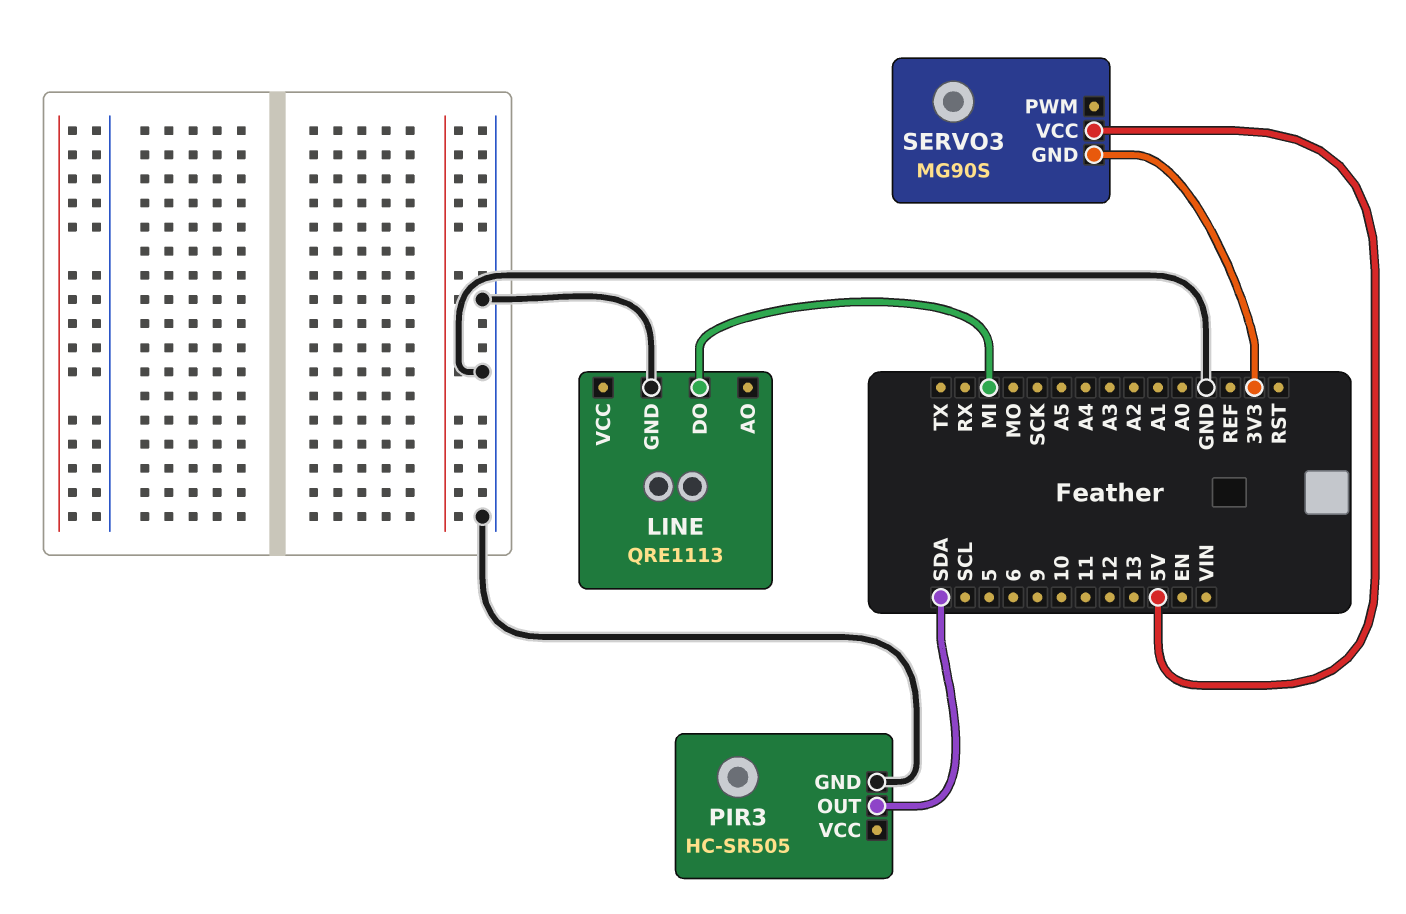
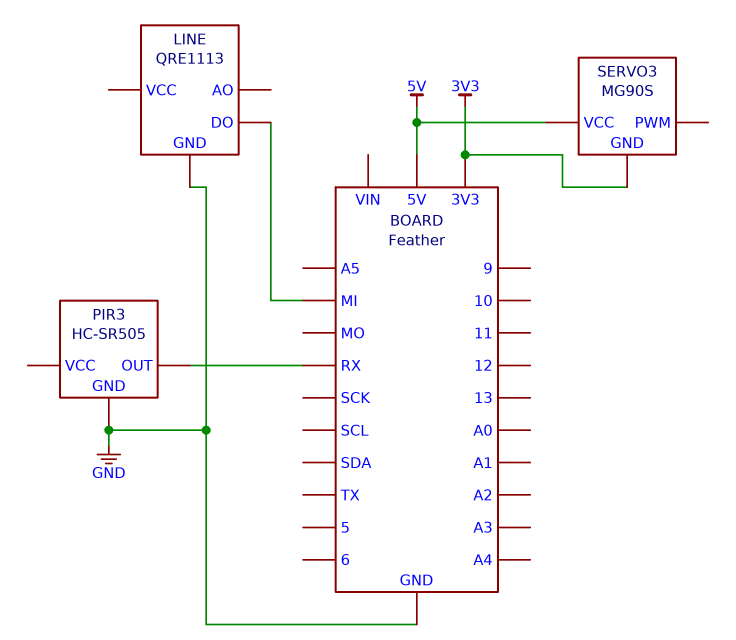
PIR3 pin OUT: SDA -> RX

